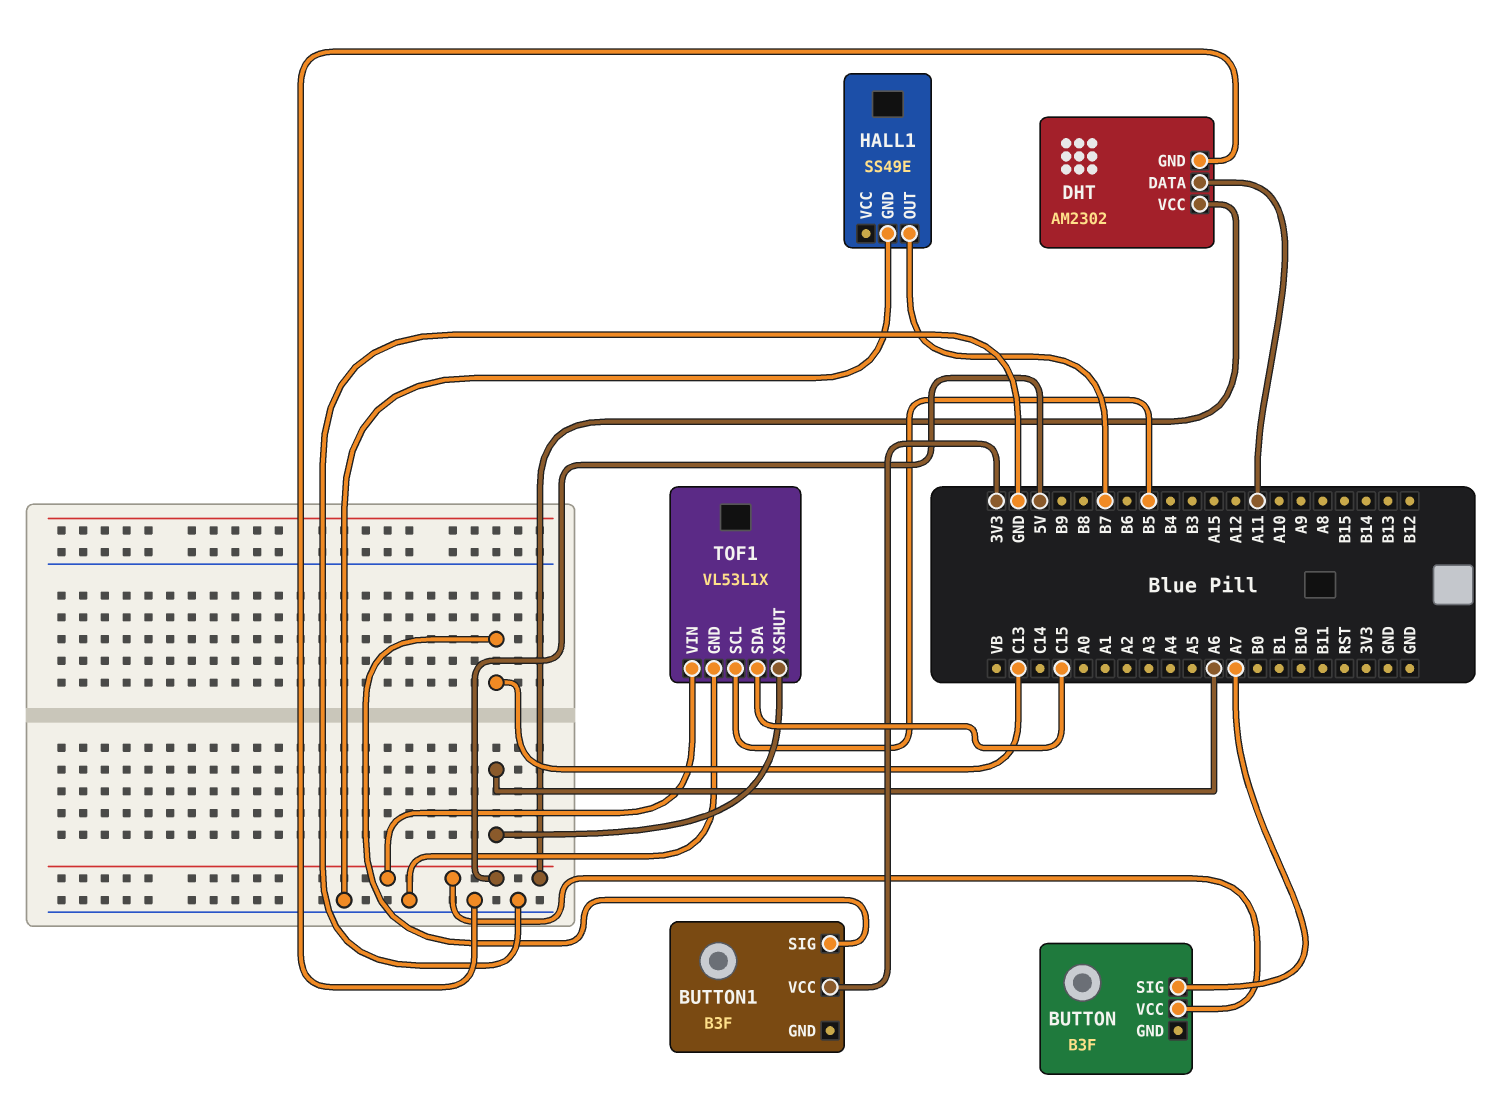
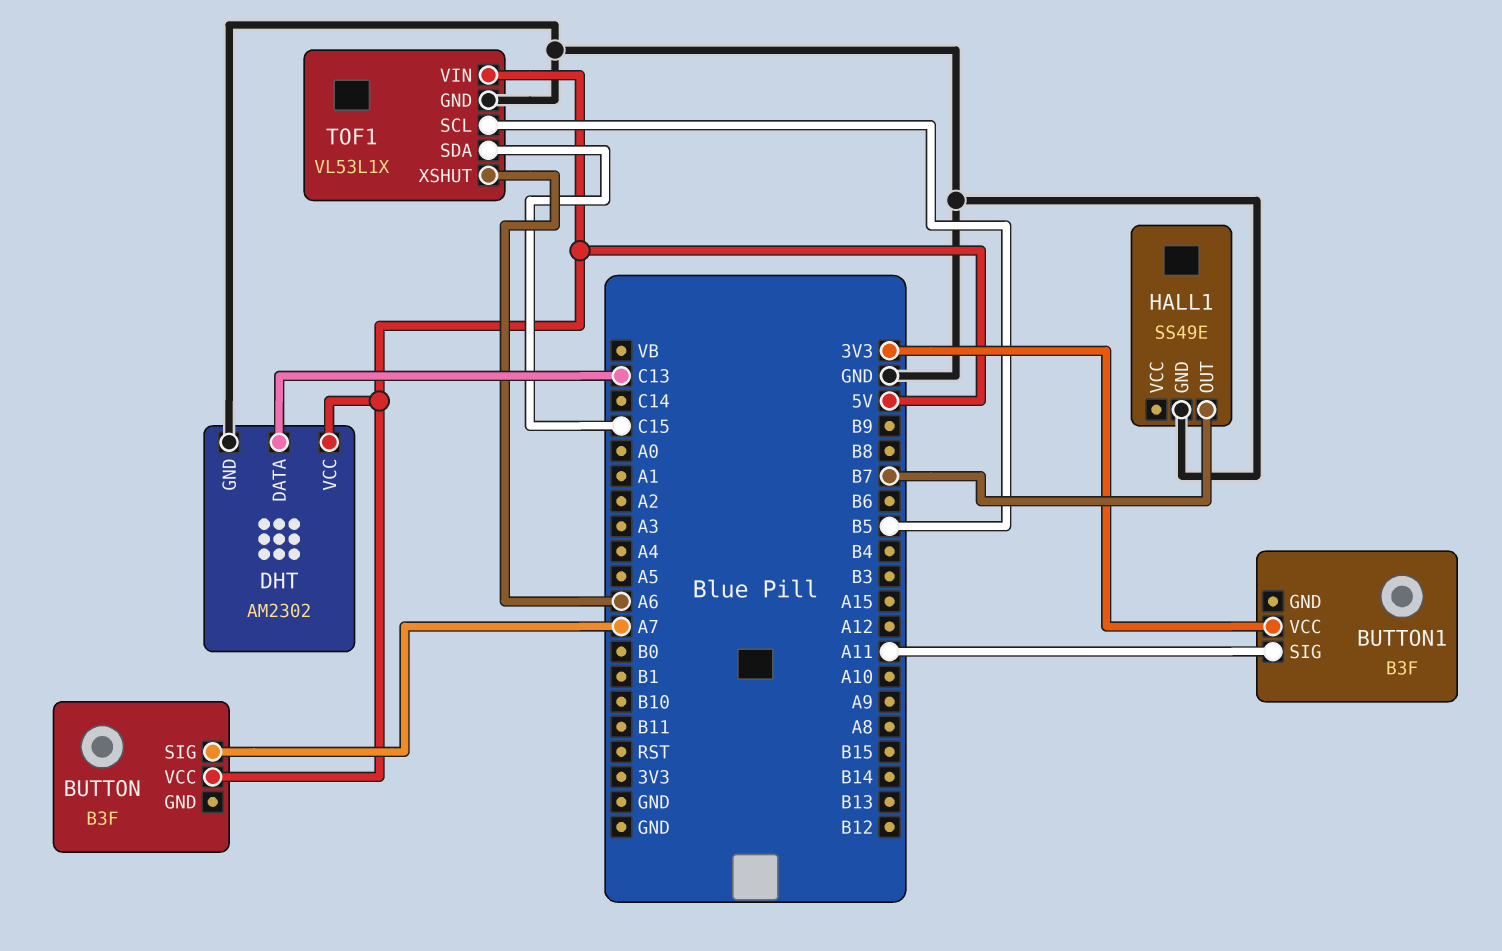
BUTTON1 pin SIG: C13 -> A11
DHT pin DATA: A11 -> C13

